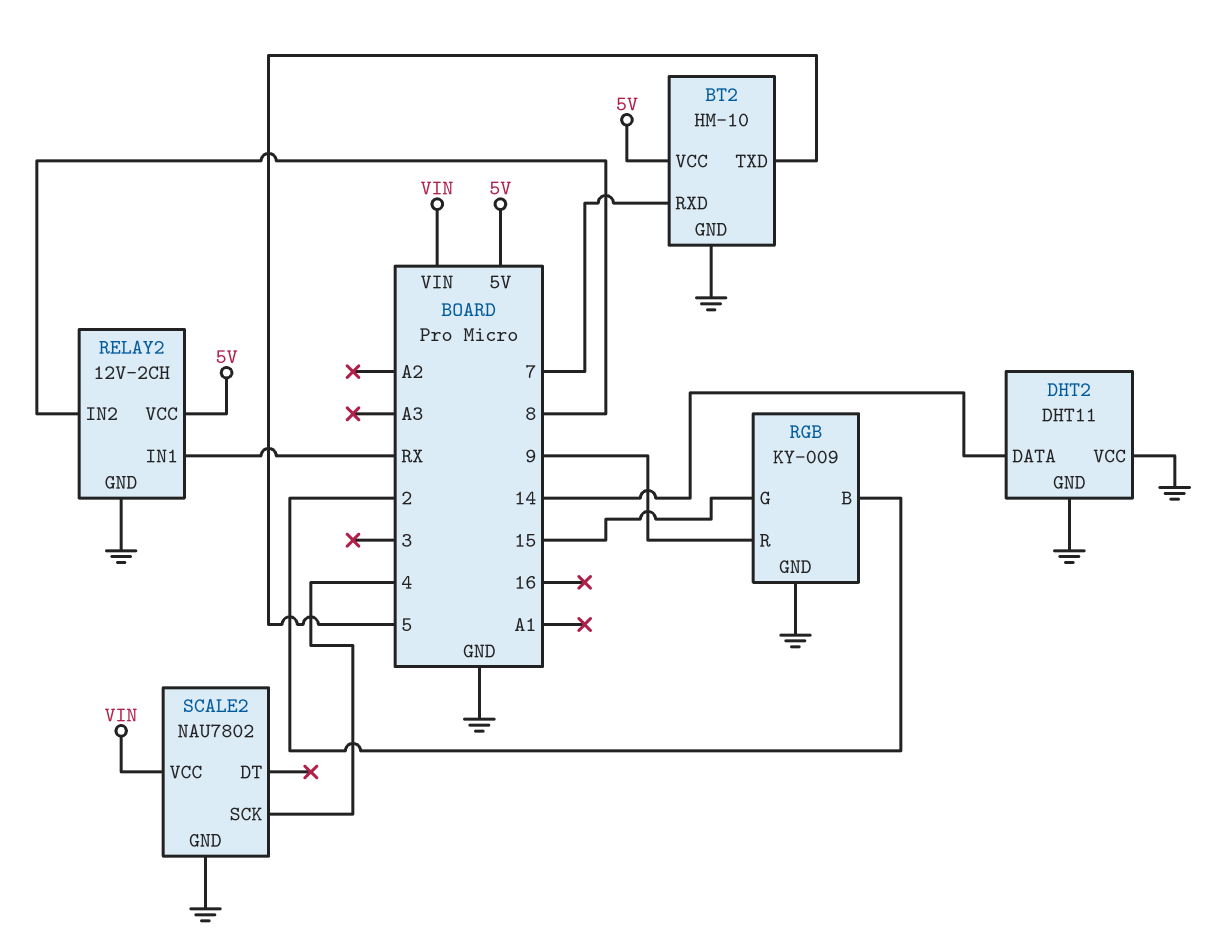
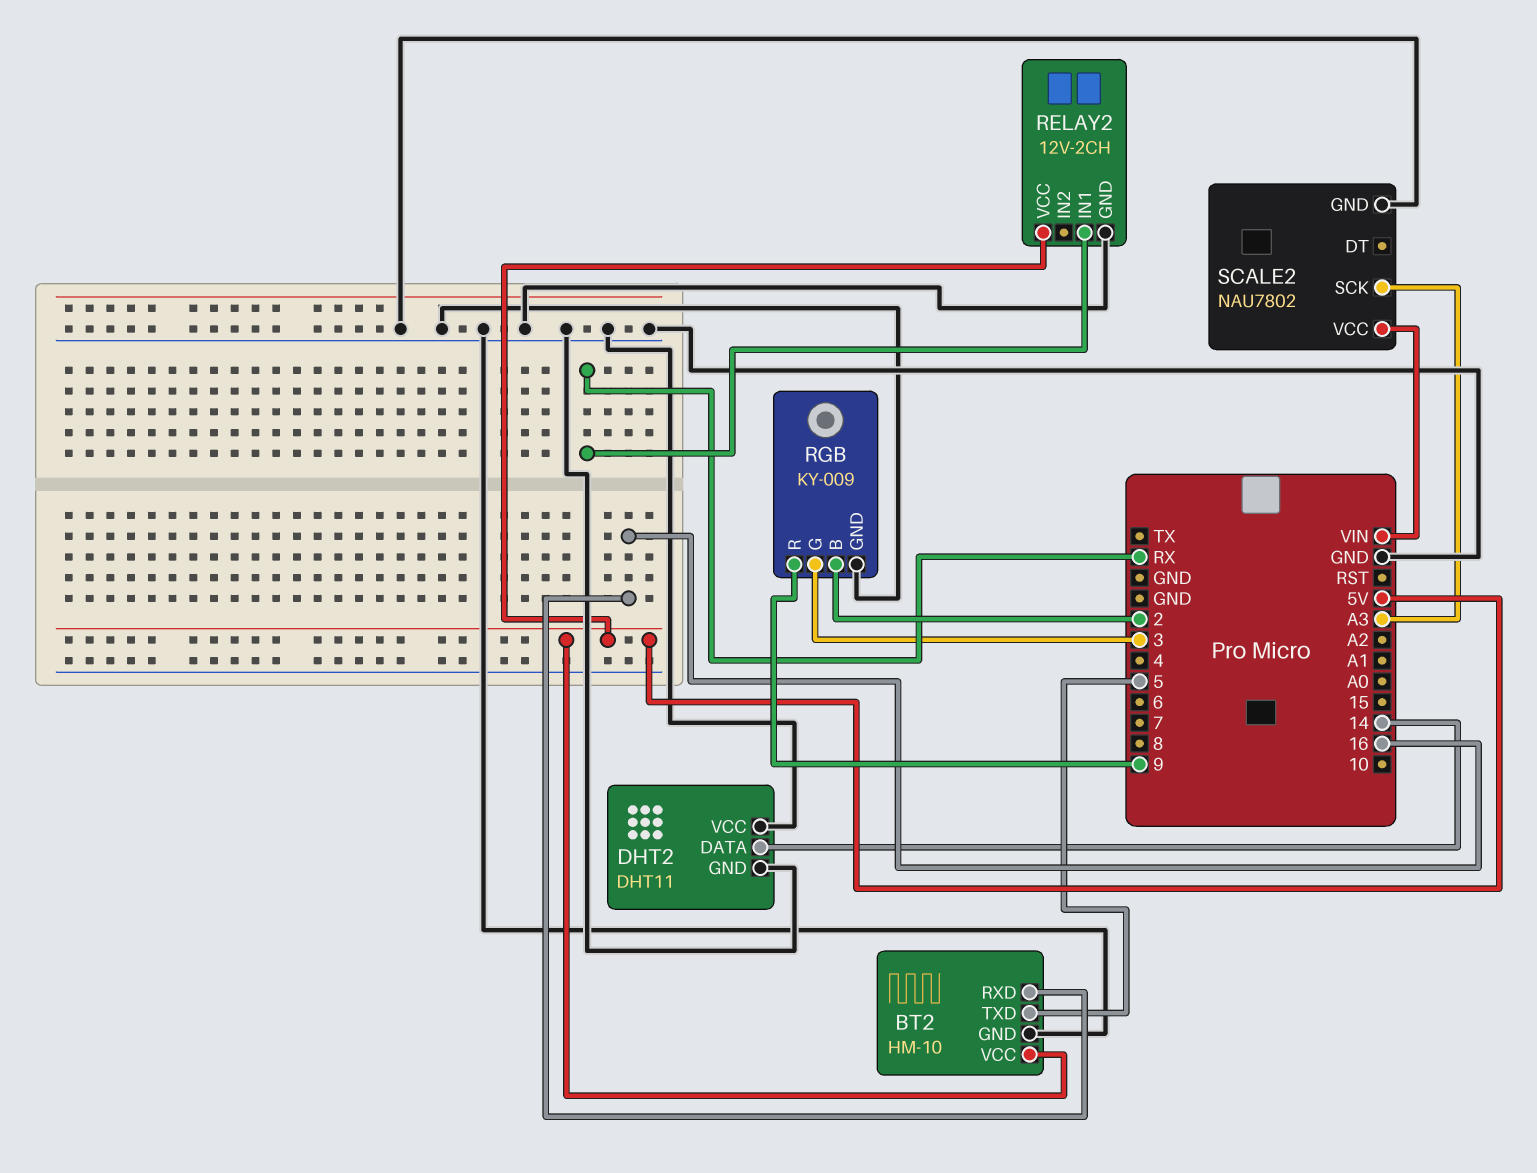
BT2 pin RXD: 7 -> 16
RELAY2 pin IN2: 8 -> none
RGB pin G: 15 -> 3
SCALE2 pin SCK: 4 -> A3

